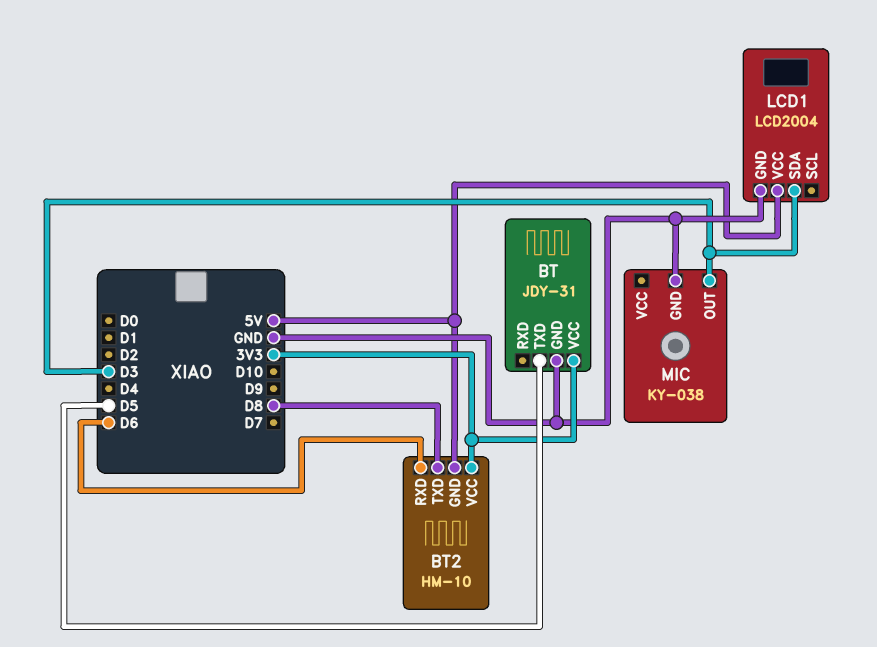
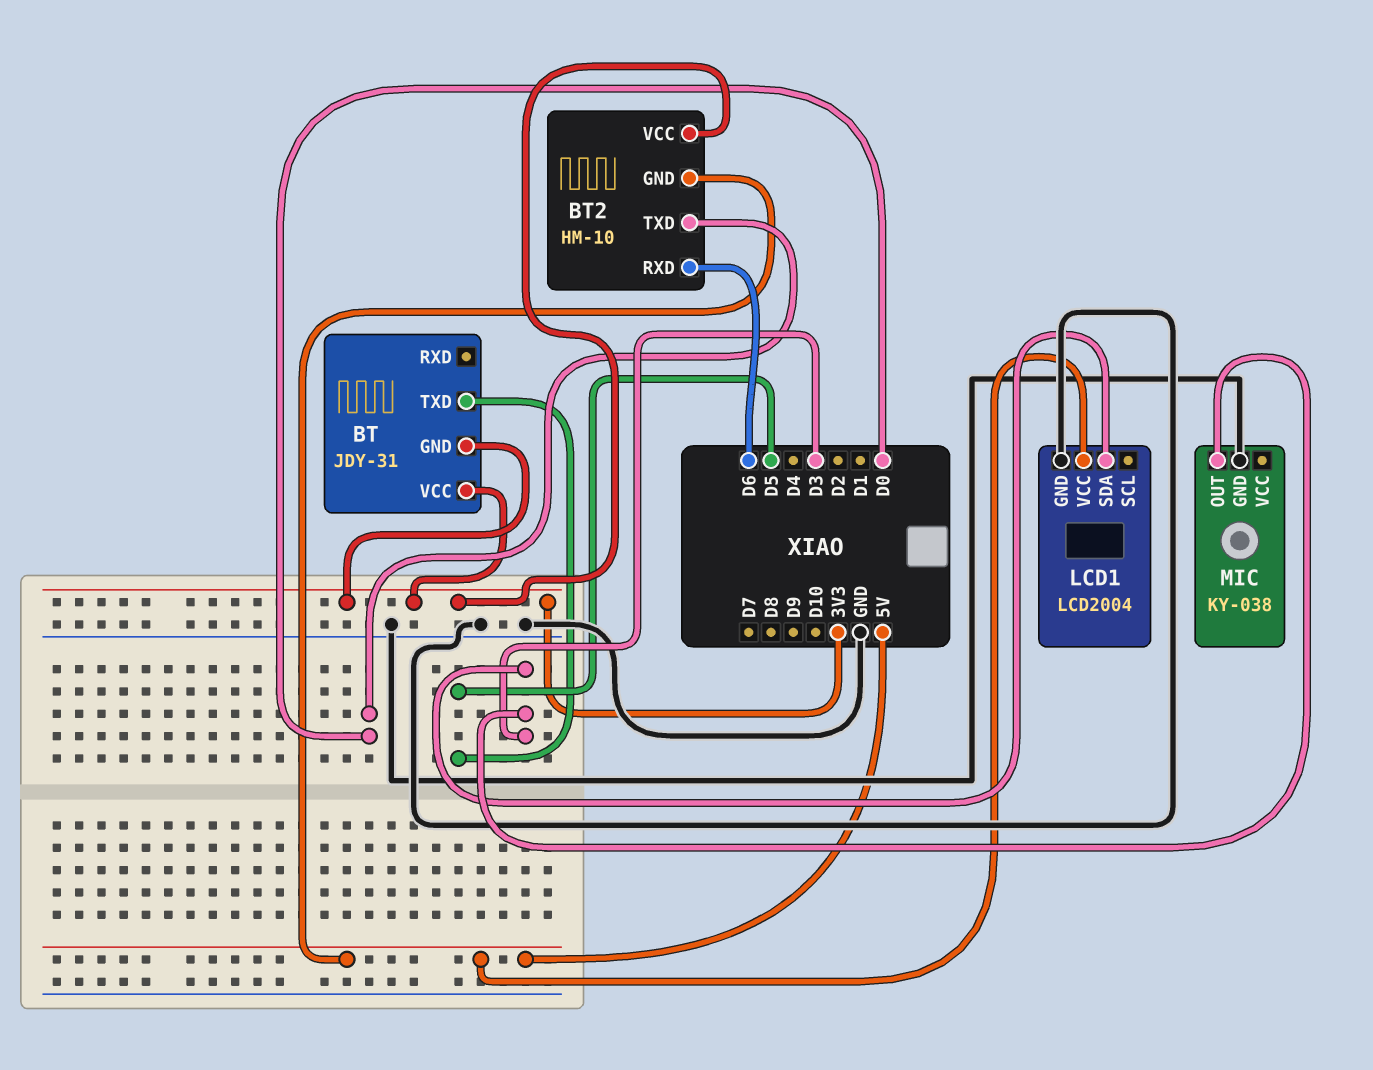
BT pin GND: GND -> 3V3
BT2 pin TXD: D8 -> D0

